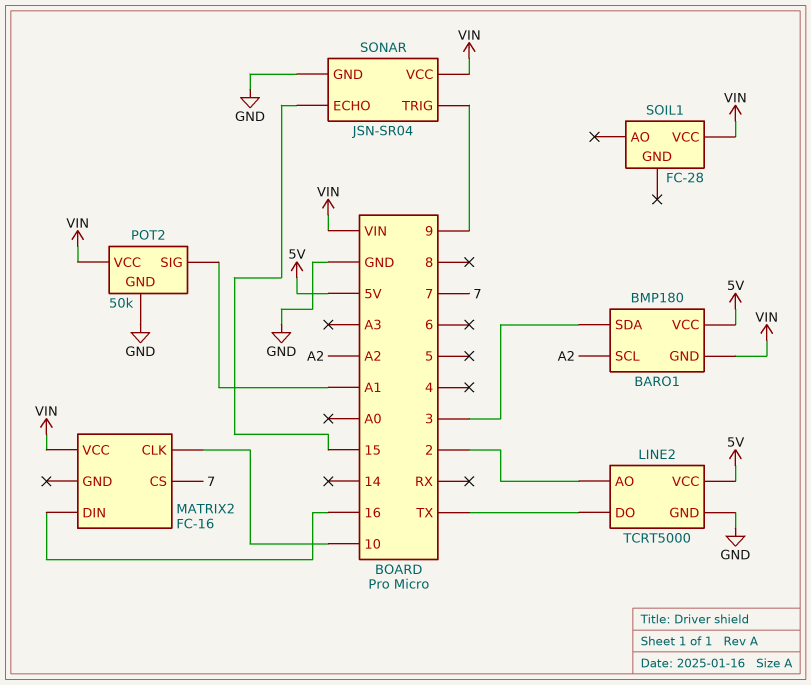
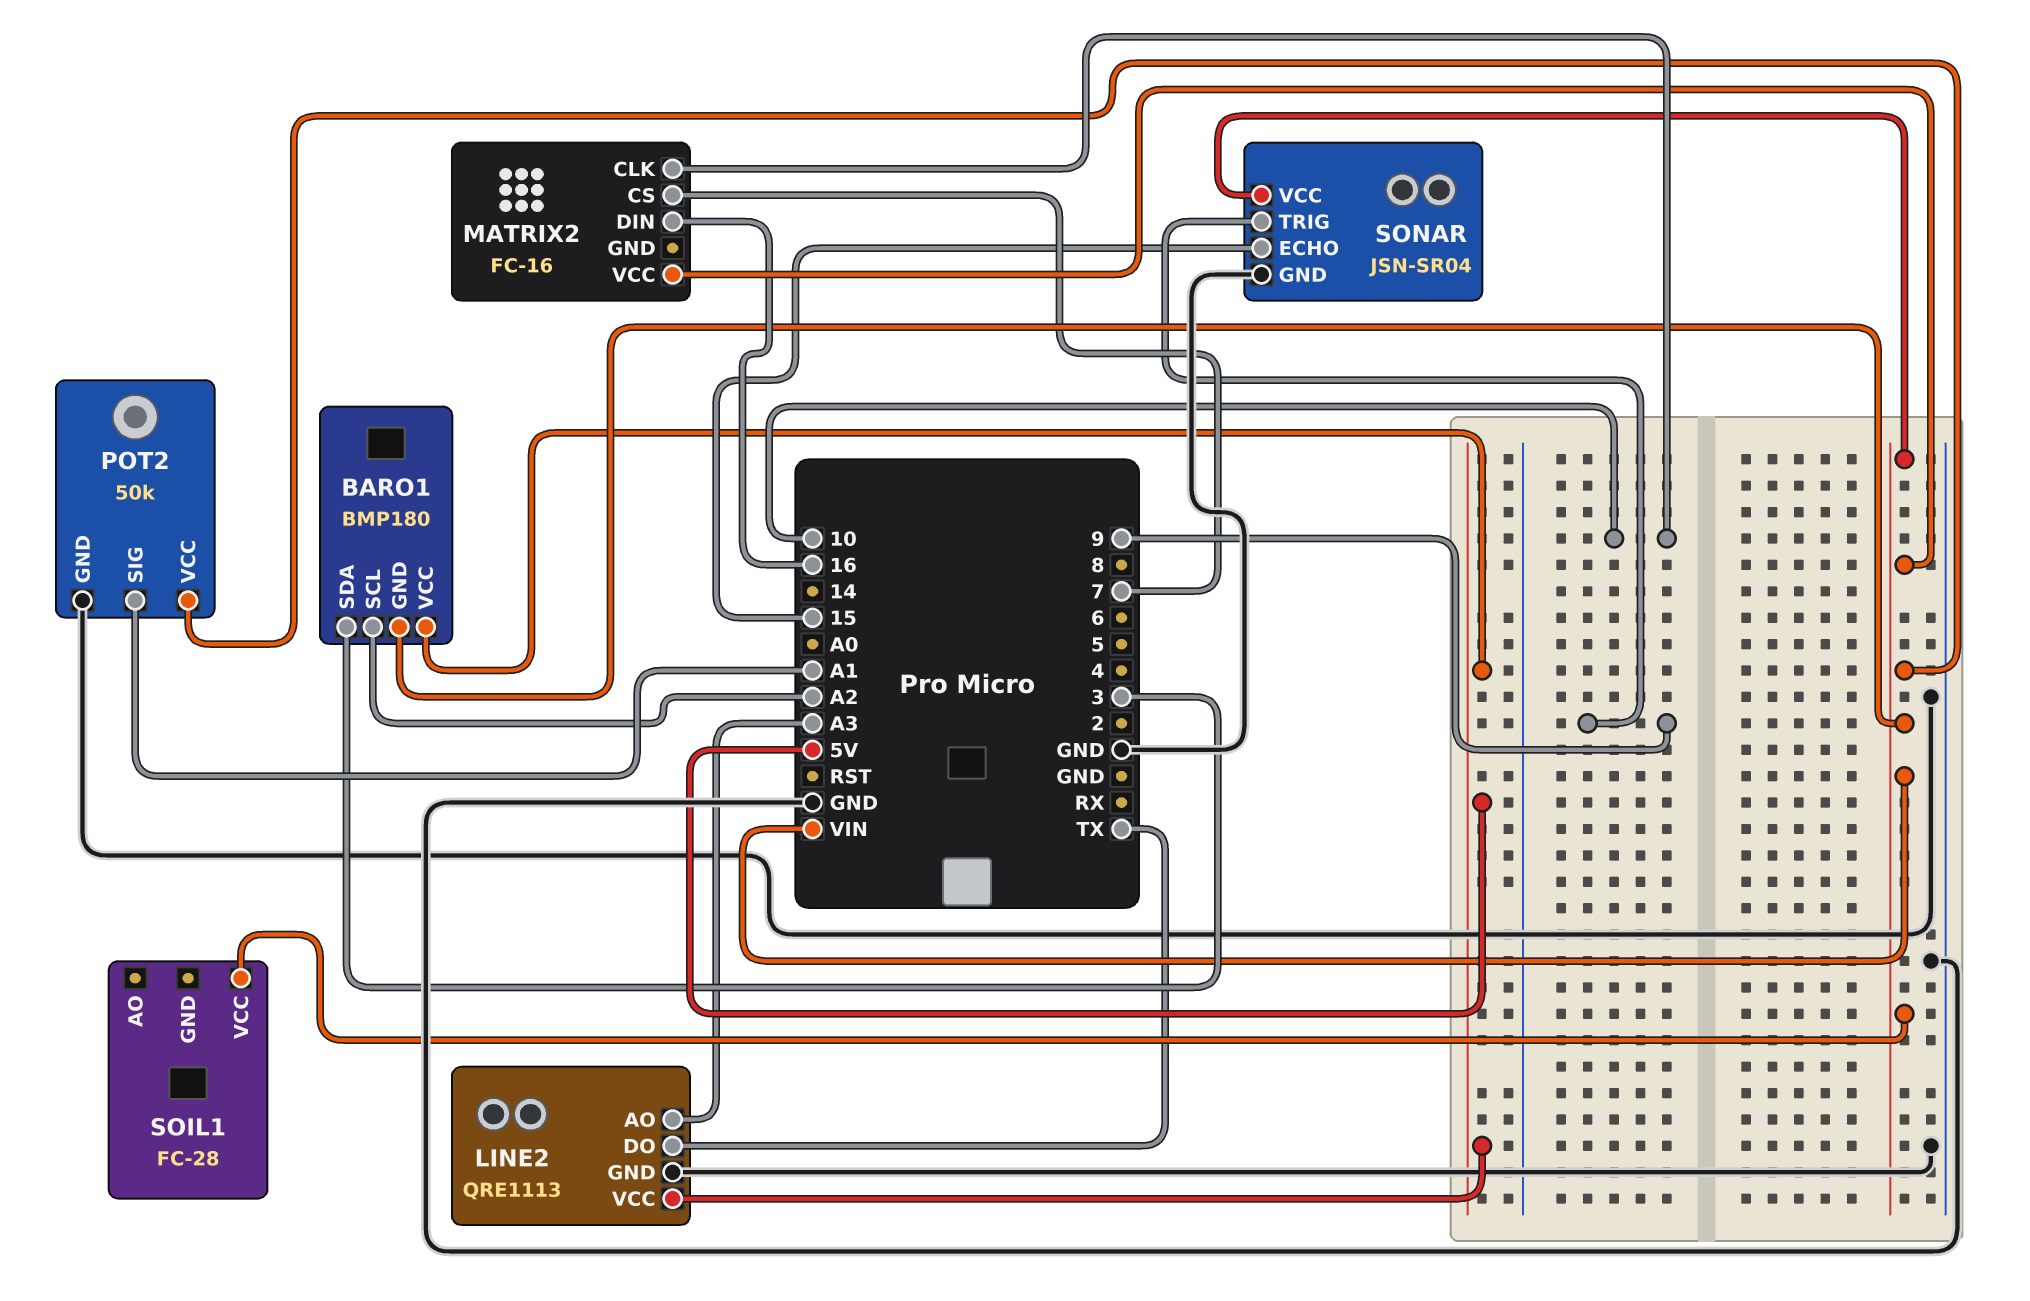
LINE2: TCRT5000 -> QRE1113
LINE2 pin AO: 2 -> A3

